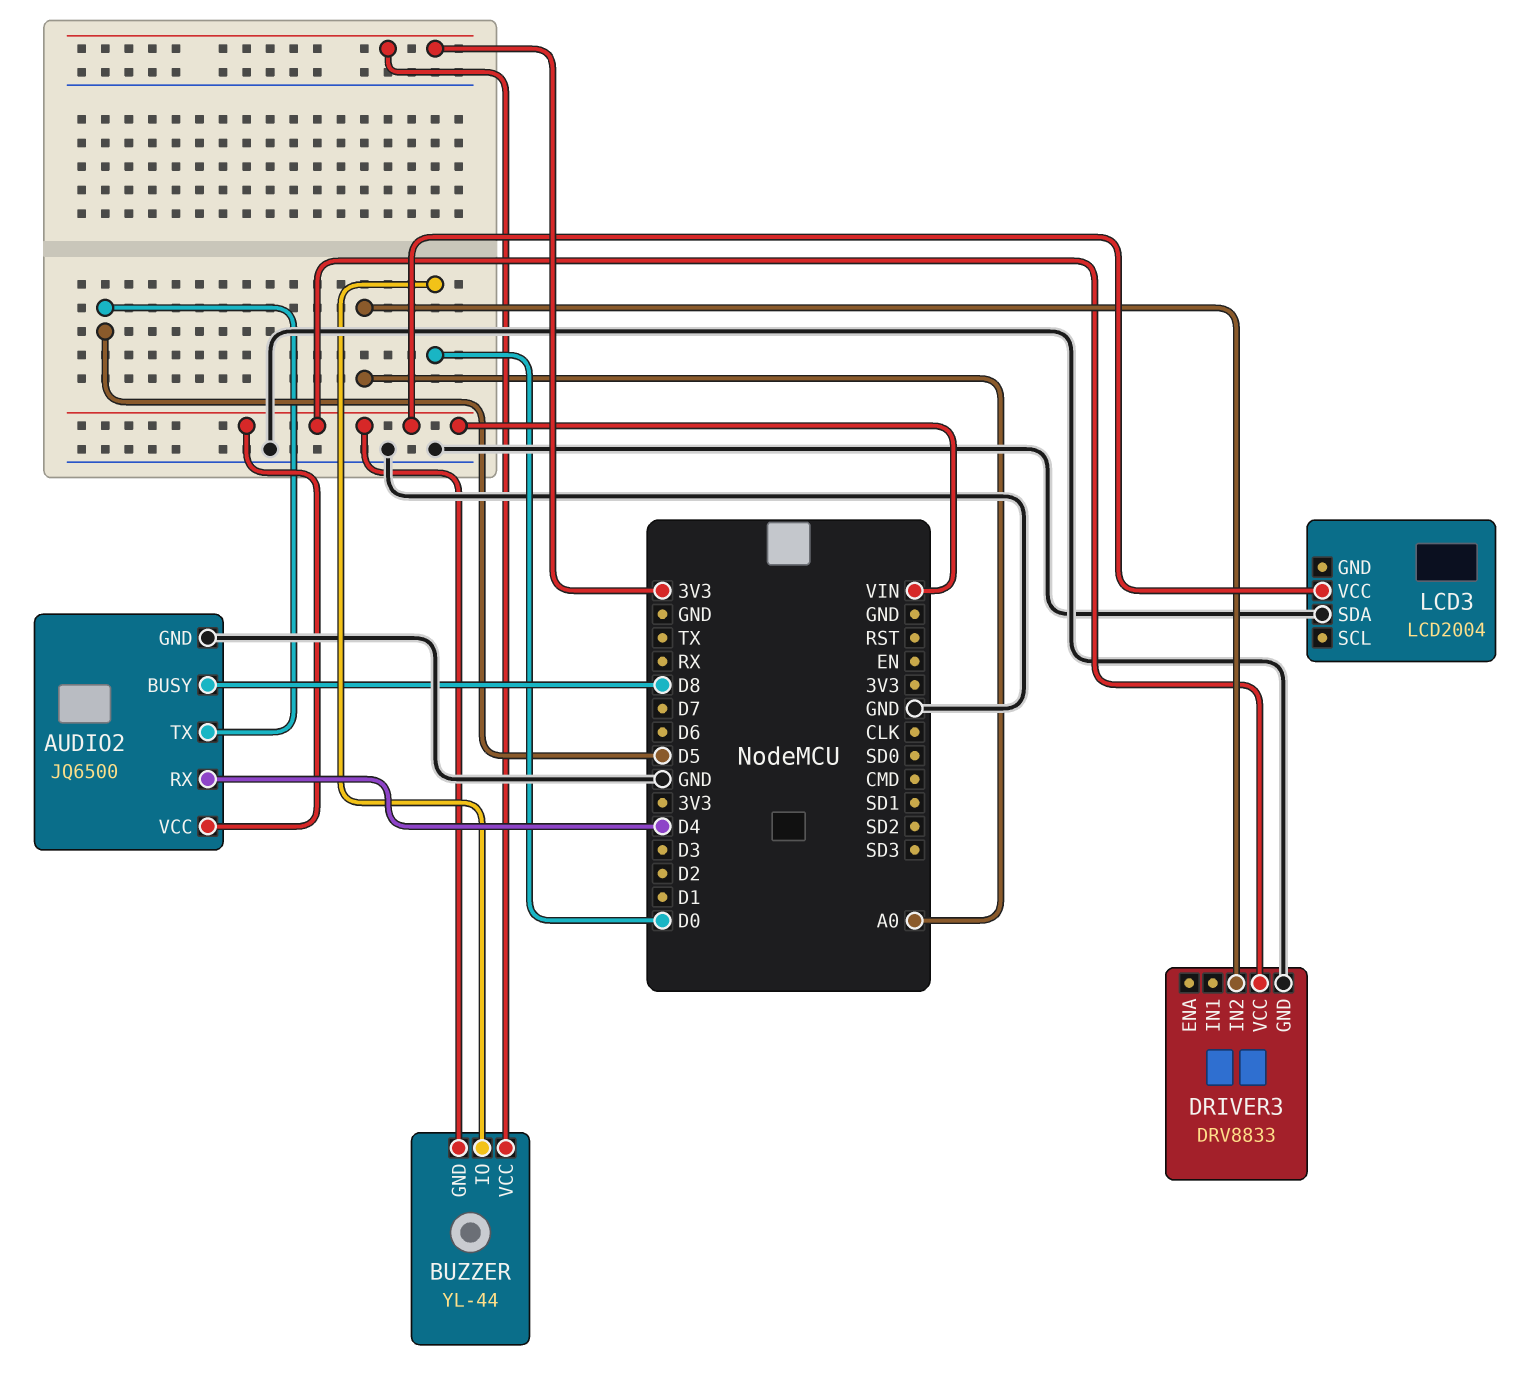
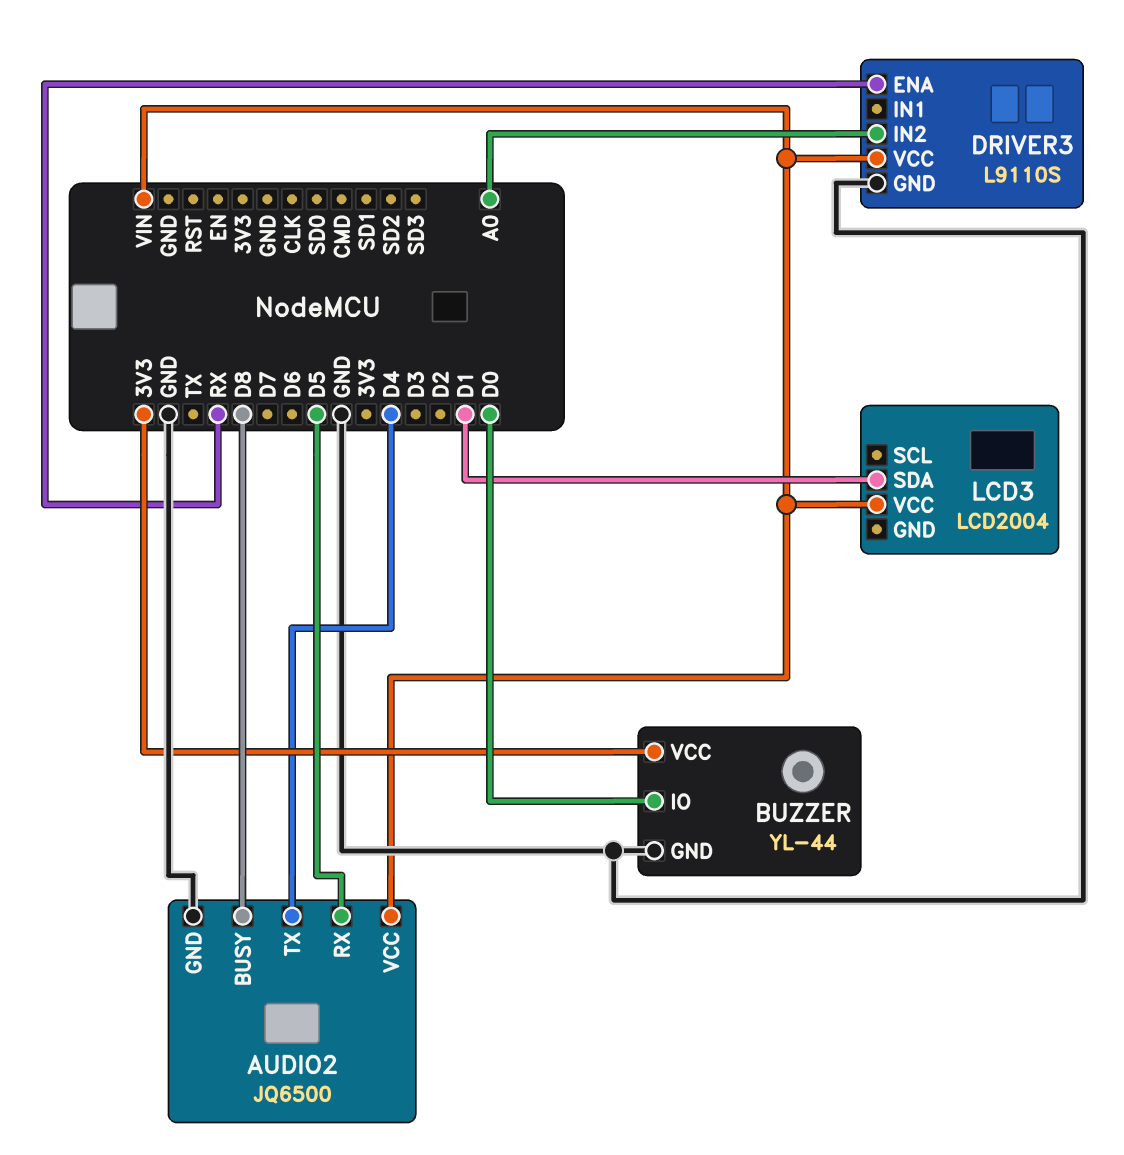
AUDIO2 pin RX: D4 -> D5
AUDIO2 pin TX: D5 -> D4
BUZZER pin GND: VIN -> GND
DRIVER3: DRV8833 -> L9110S
DRIVER3 pin ENA: none -> RX
LCD3 pin SDA: GND -> D1

